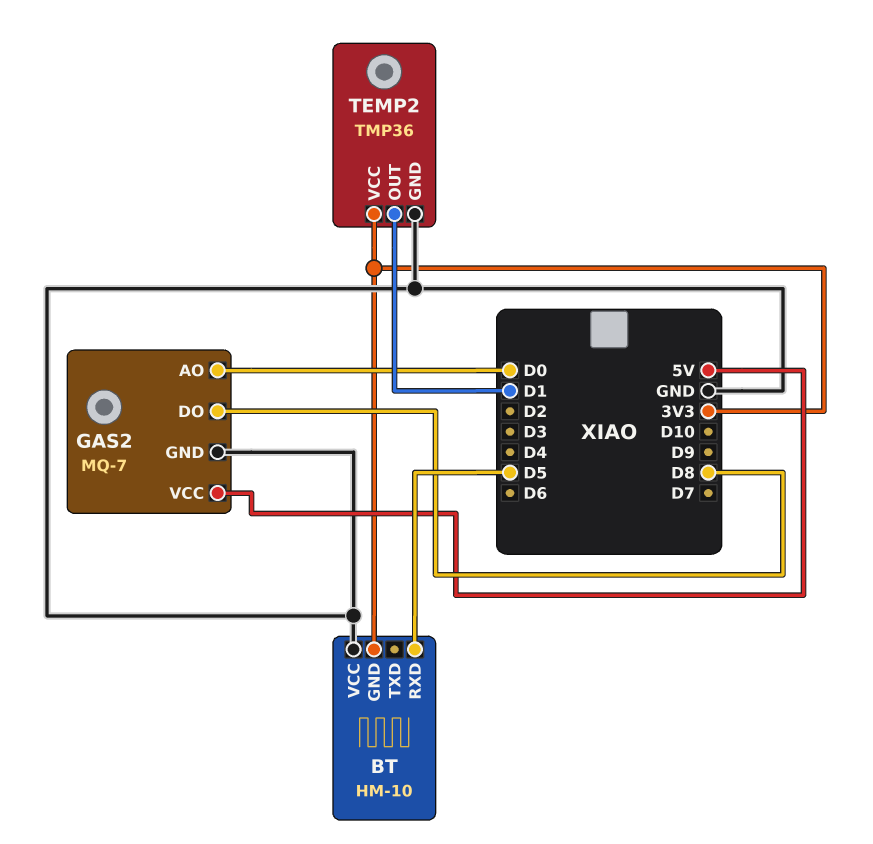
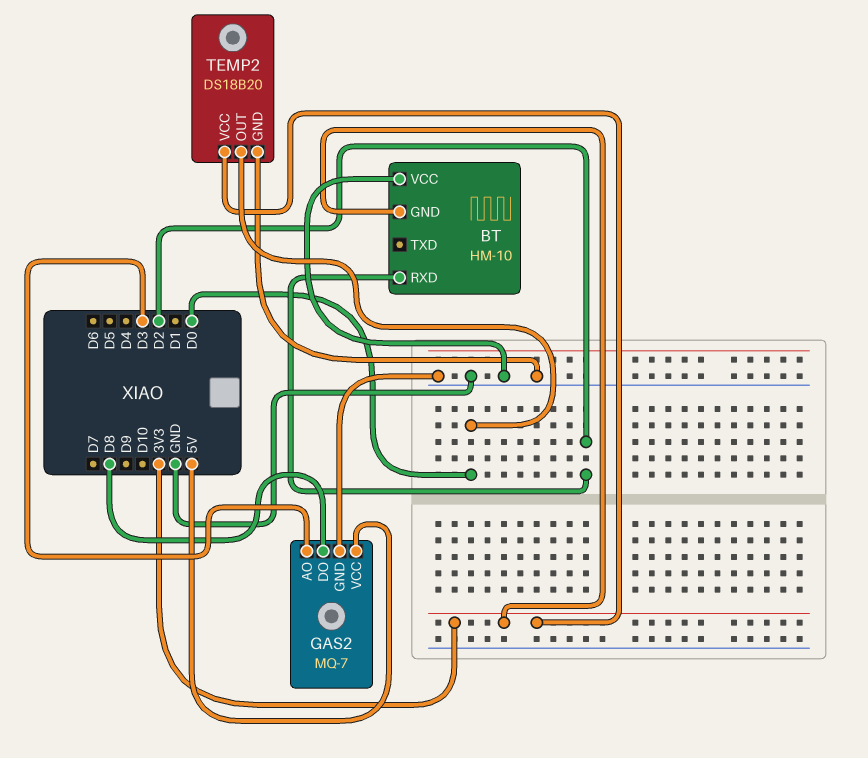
BT pin RXD: D5 -> D2
GAS2 pin AO: D0 -> D3
TEMP2: TMP36 -> DS18B20
TEMP2 pin OUT: D1 -> D0

